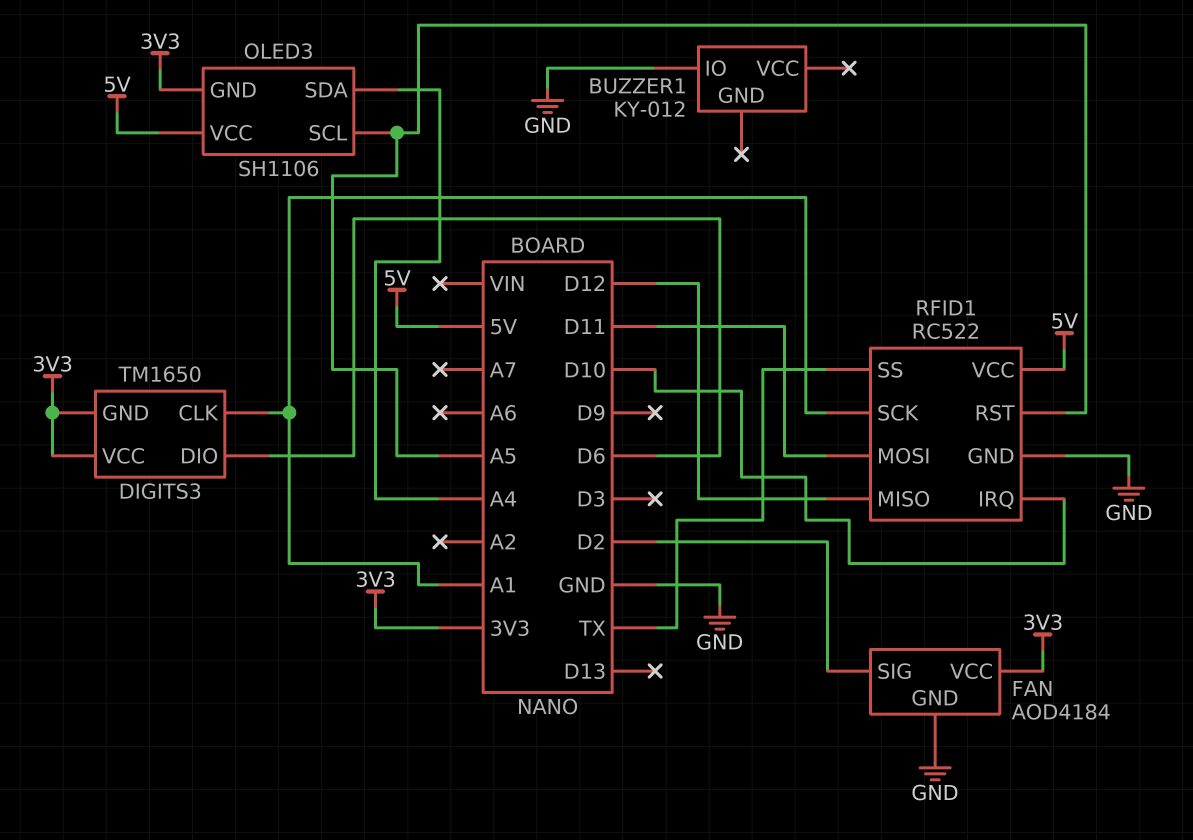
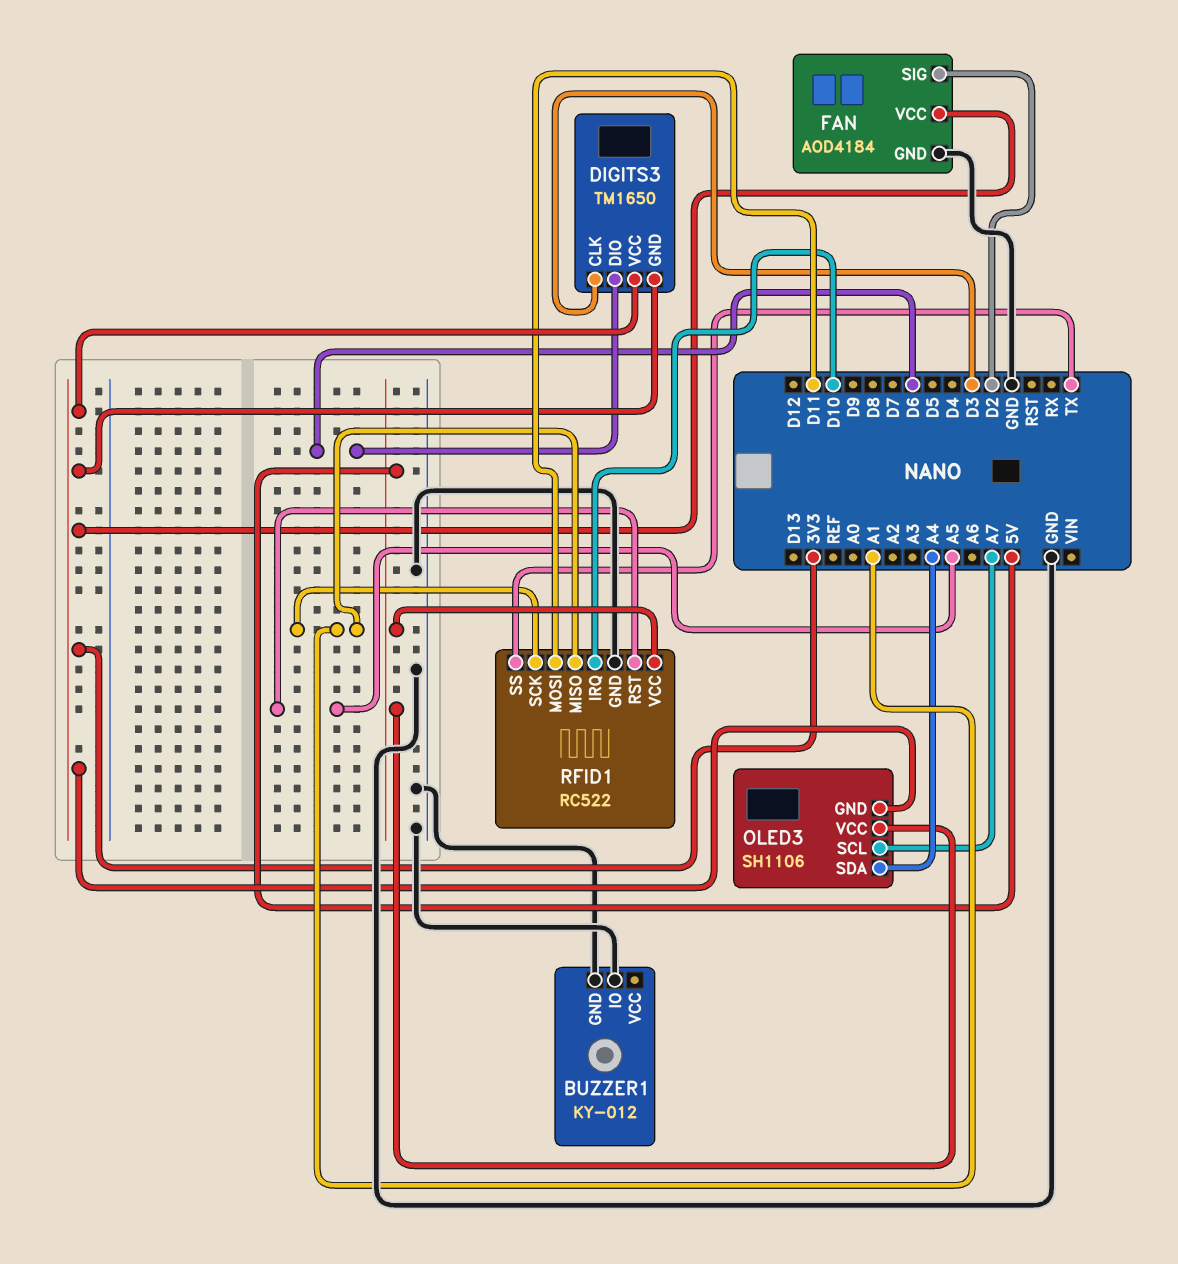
BUZZER1 pin GND: none -> GND
DIGITS3 pin CLK: A1 -> D3
OLED3 pin SCL: A5 -> A7
RFID1 pin MISO: D12 -> A1

